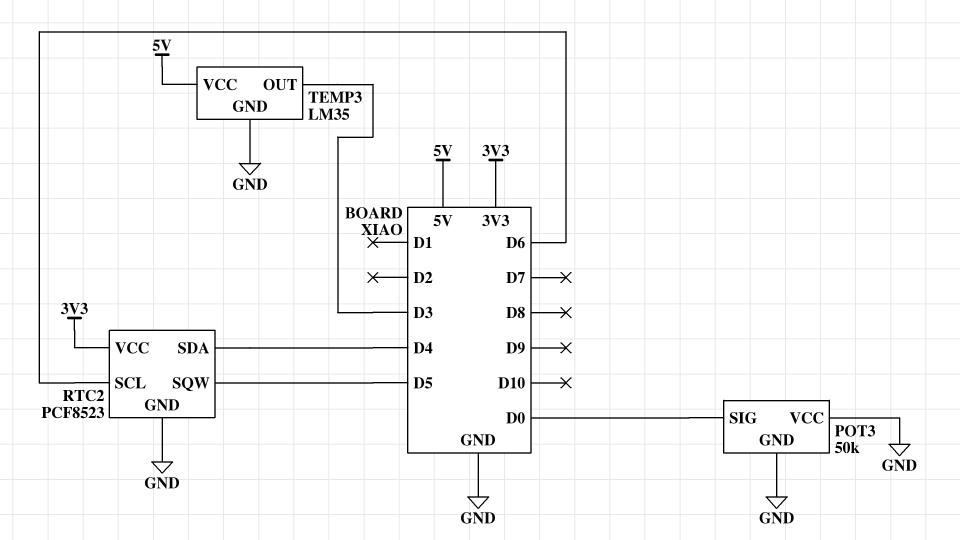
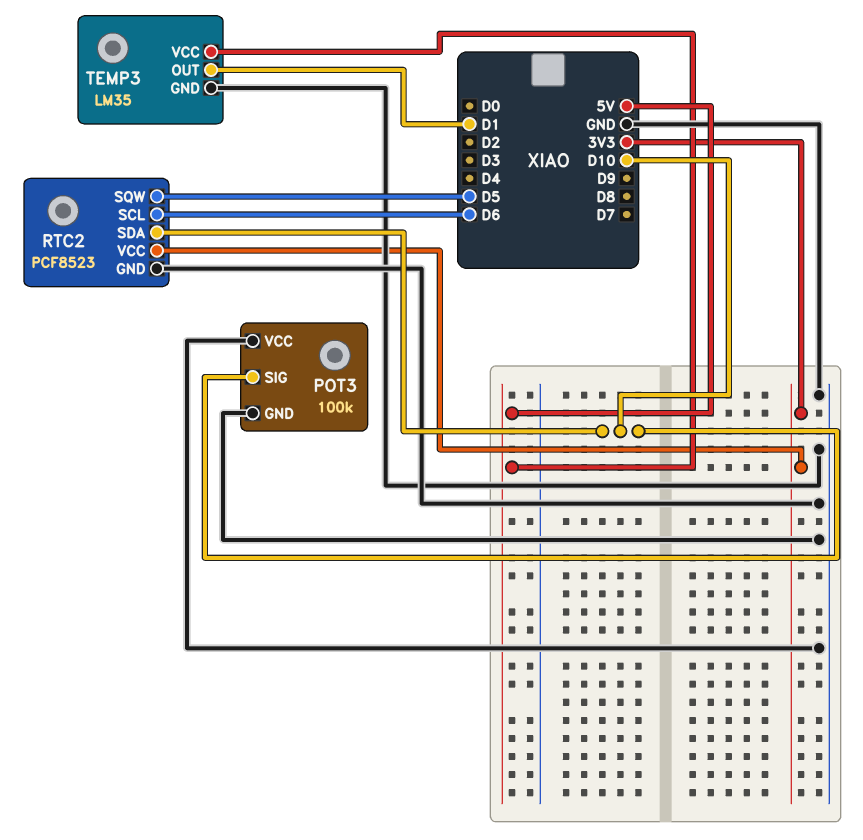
POT3: 50k -> 100k
POT3 pin SIG: D0 -> D10
RTC2 pin SDA: D4 -> D10
TEMP3 pin OUT: D3 -> D1

